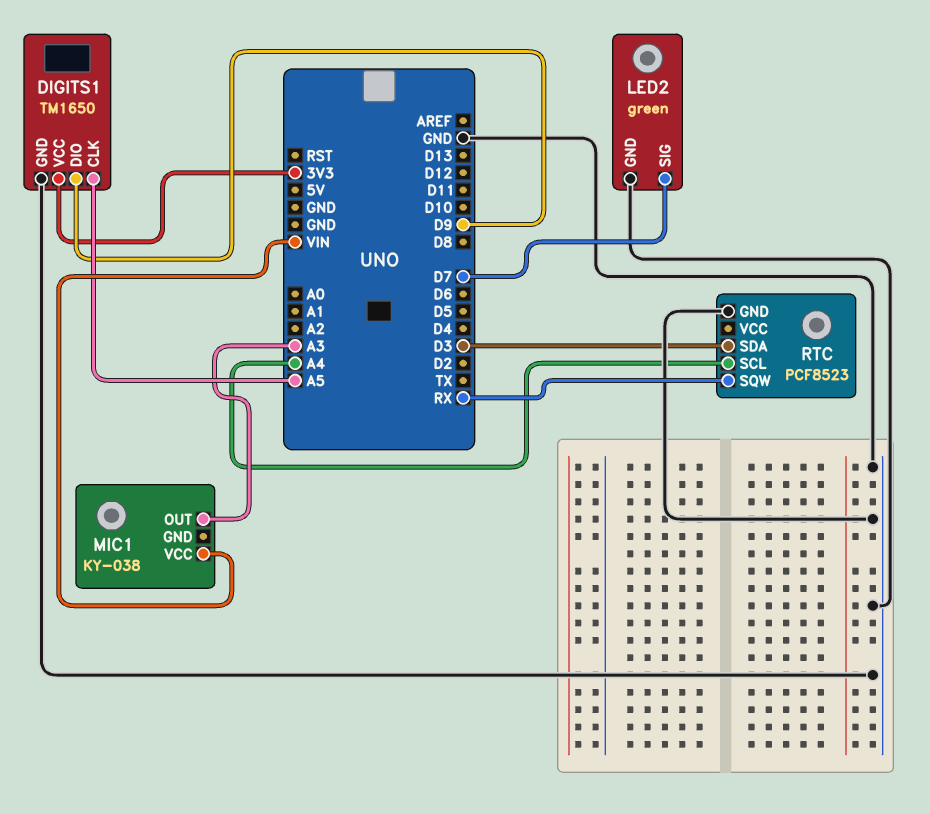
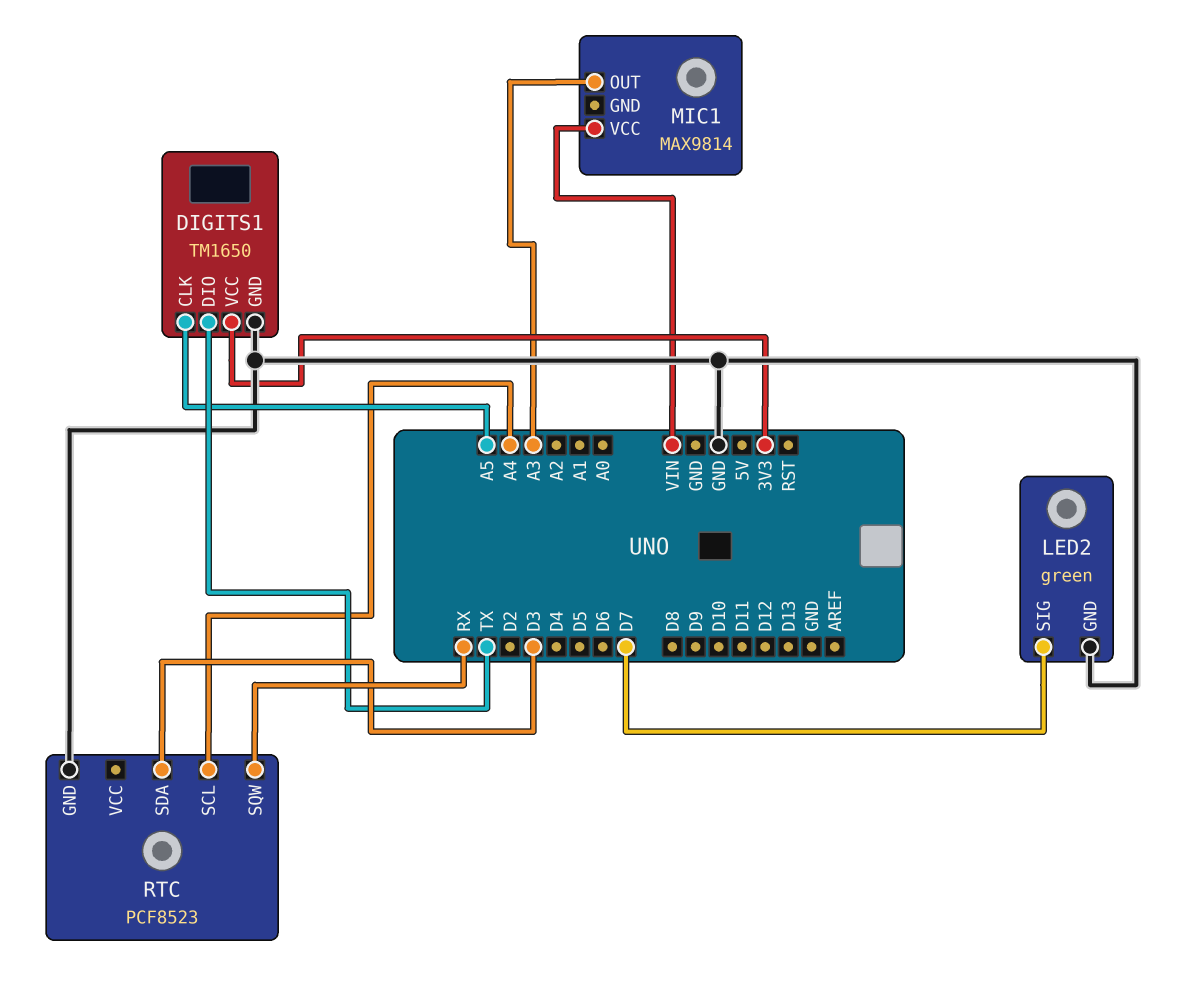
DIGITS1 pin DIO: D9 -> TX
MIC1: KY-038 -> MAX9814

